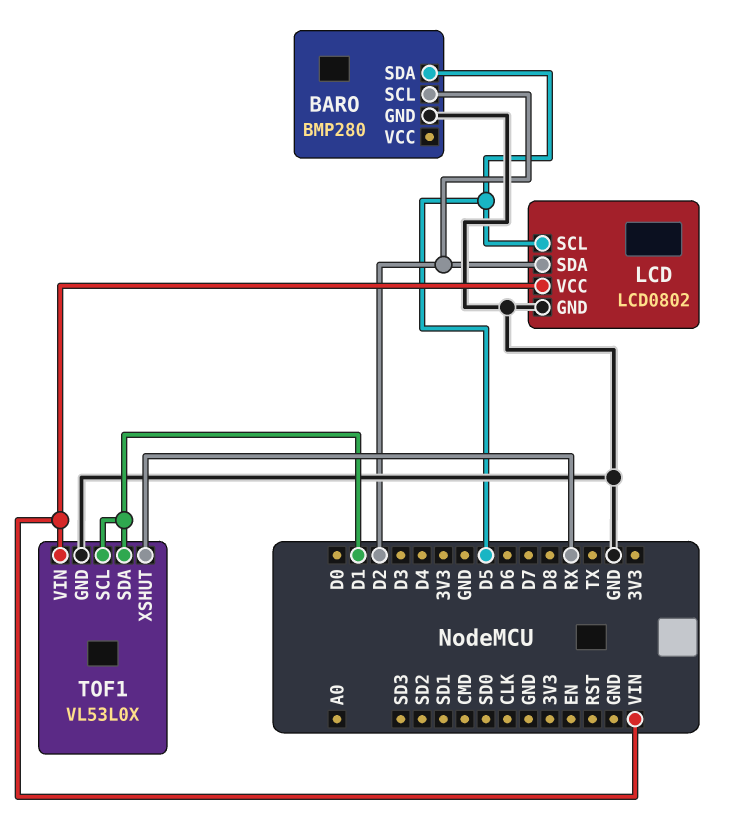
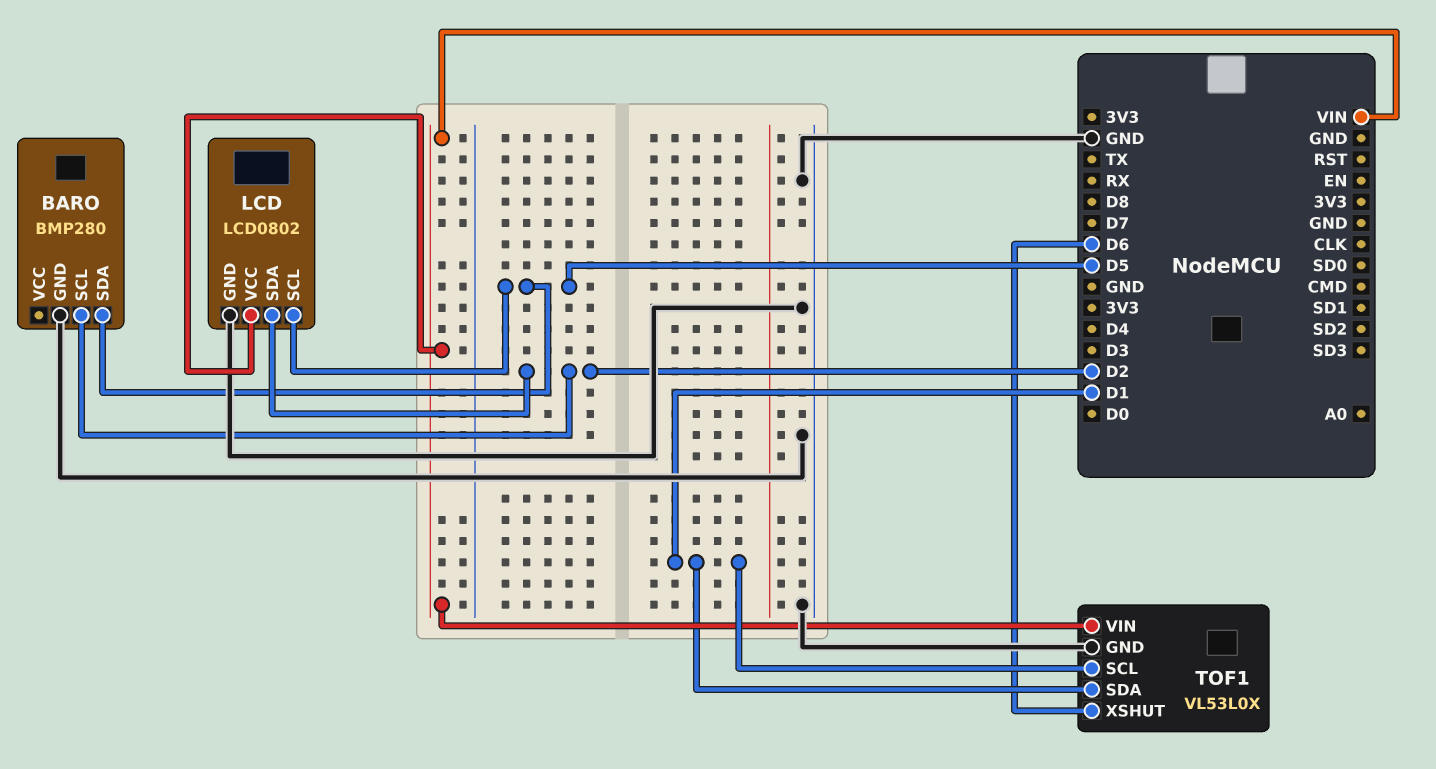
TOF1 pin XSHUT: RX -> D6

